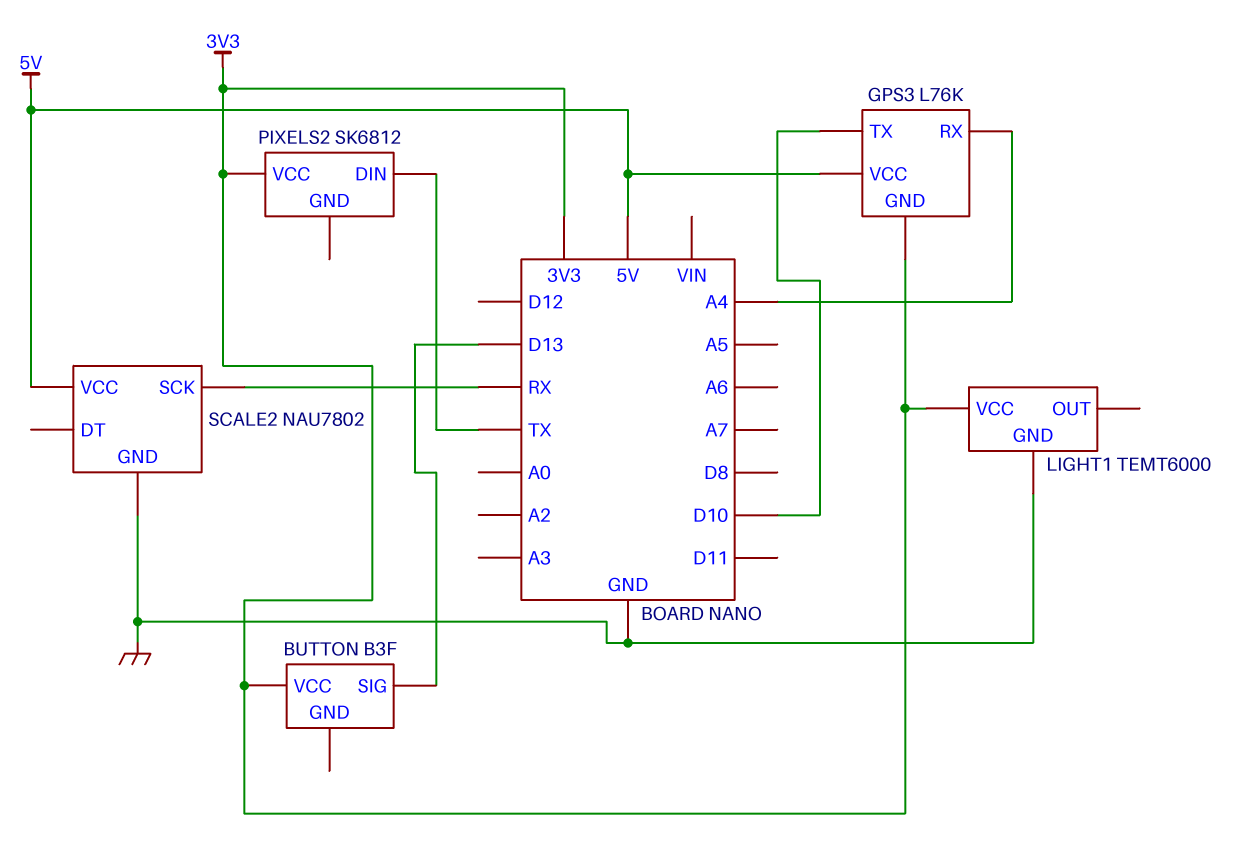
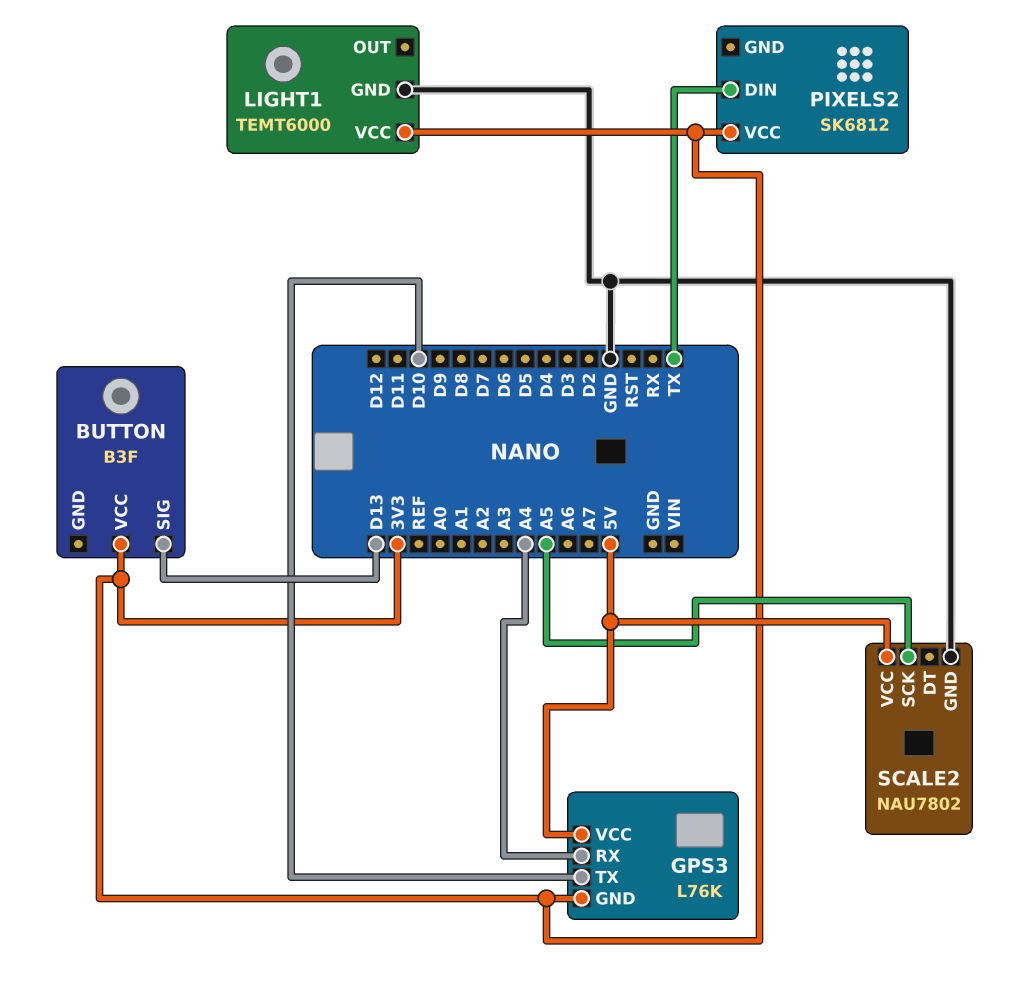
SCALE2 pin SCK: RX -> A5

